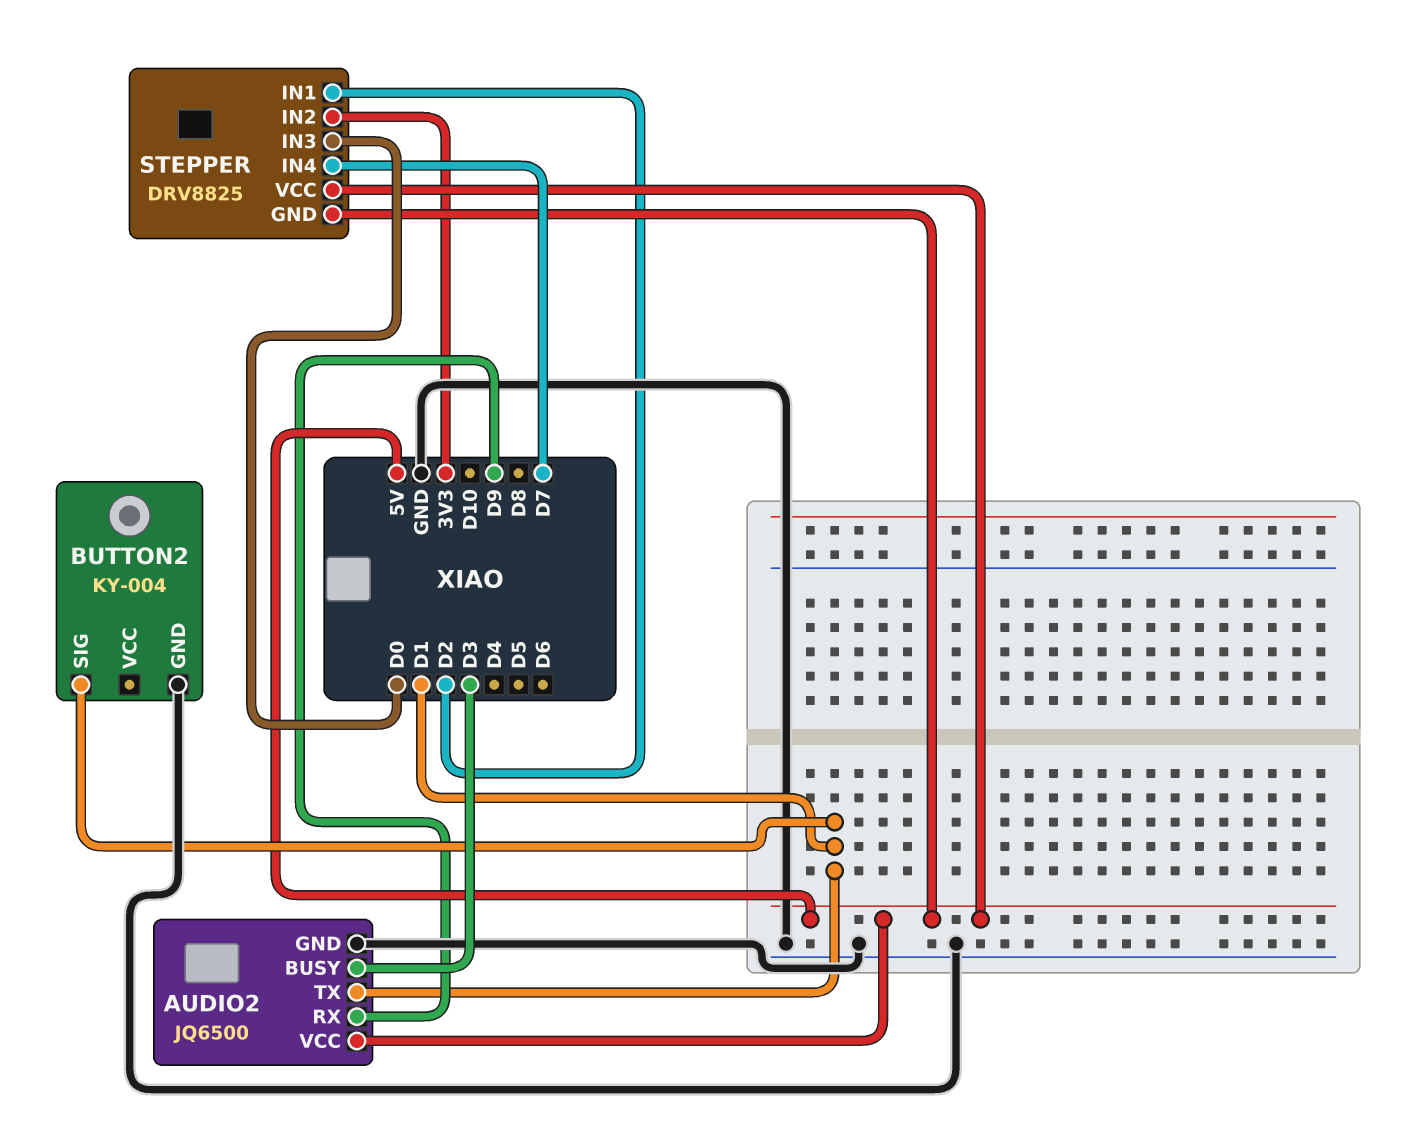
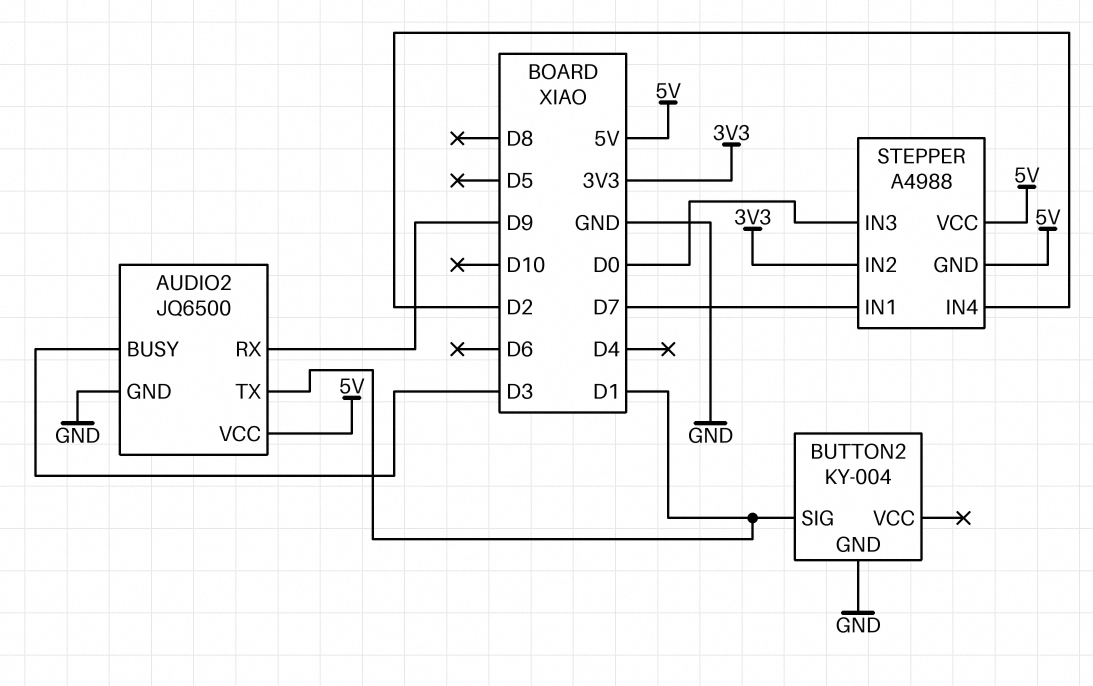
STEPPER: DRV8825 -> A4988
STEPPER pin IN1: D2 -> D7
STEPPER pin IN4: D7 -> D2

